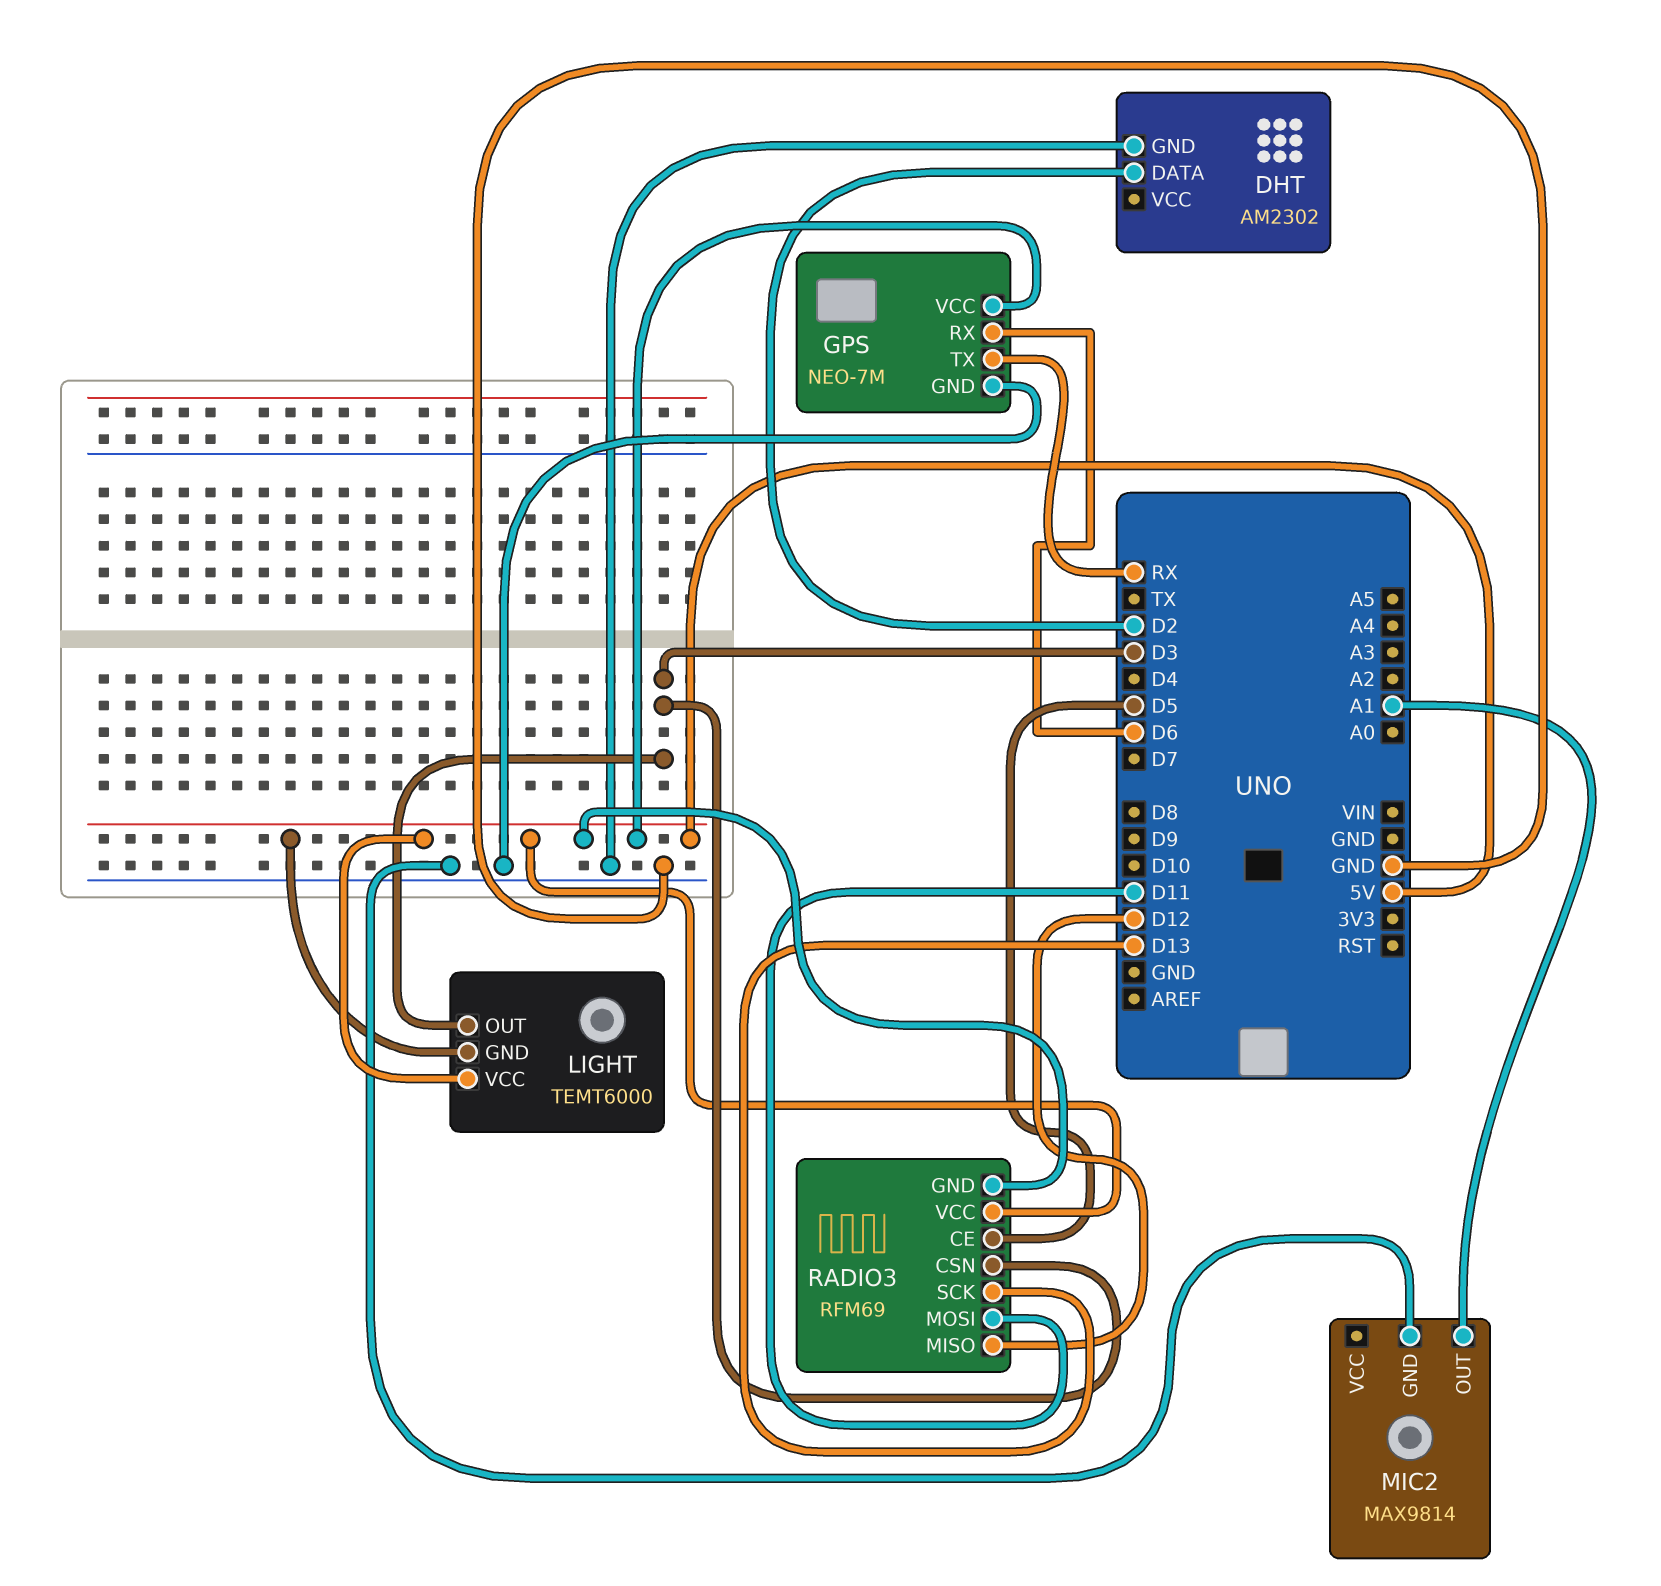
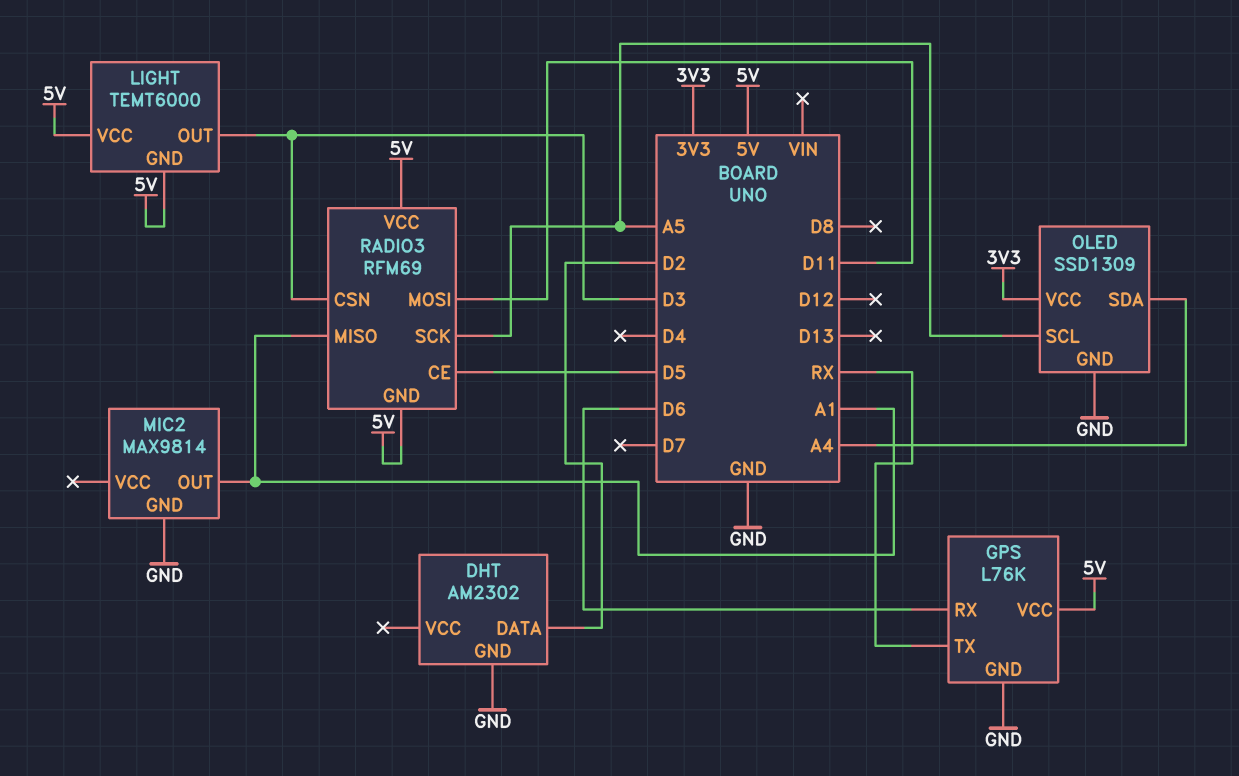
GPS: NEO-7M -> L76K
OLED: none -> SSD1309
OLED pin GND: none -> GND
OLED pin SCL: none -> A5
OLED pin SDA: none -> A4
OLED pin VCC: none -> 3V3
RADIO3 pin MISO: D12 -> A1
RADIO3 pin SCK: D13 -> A5

